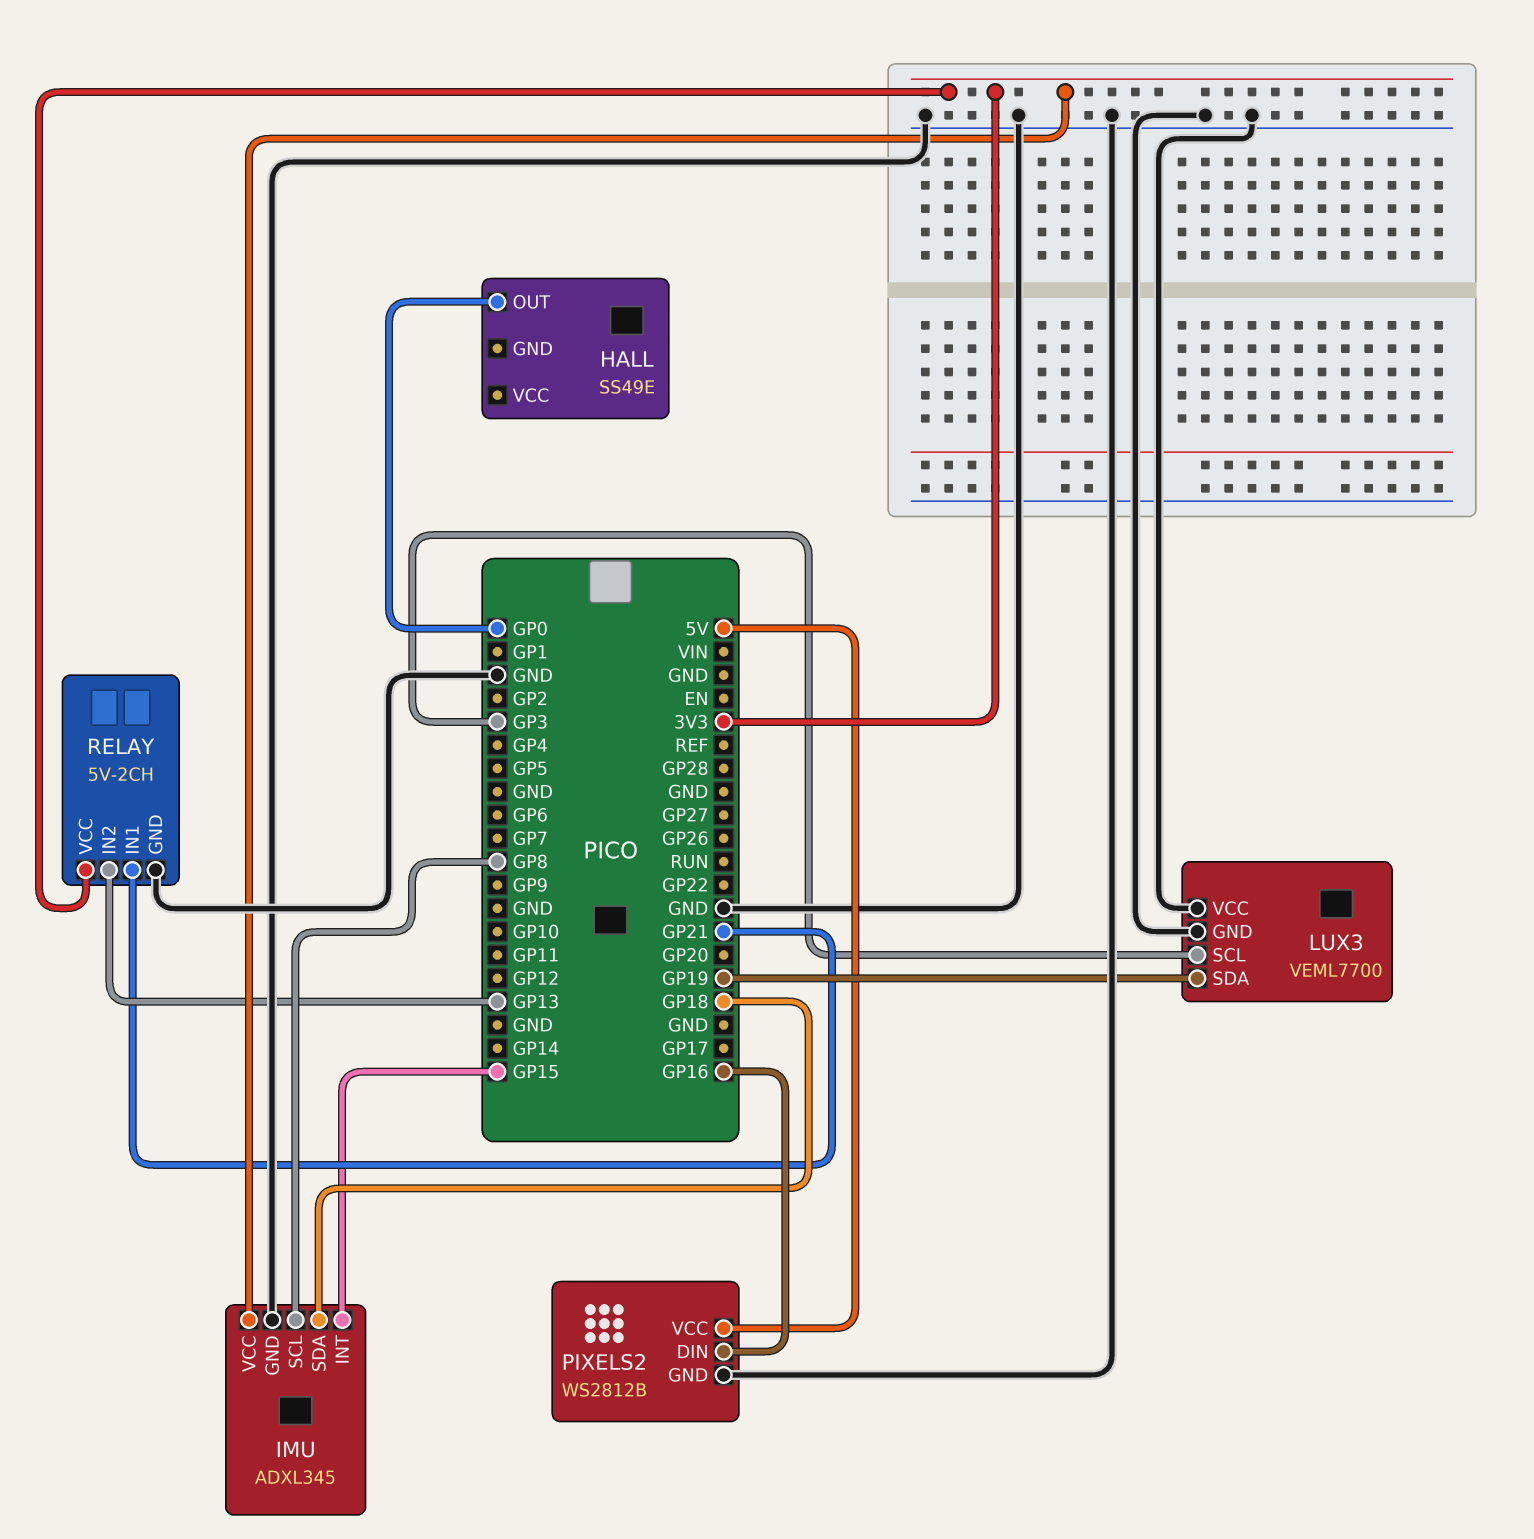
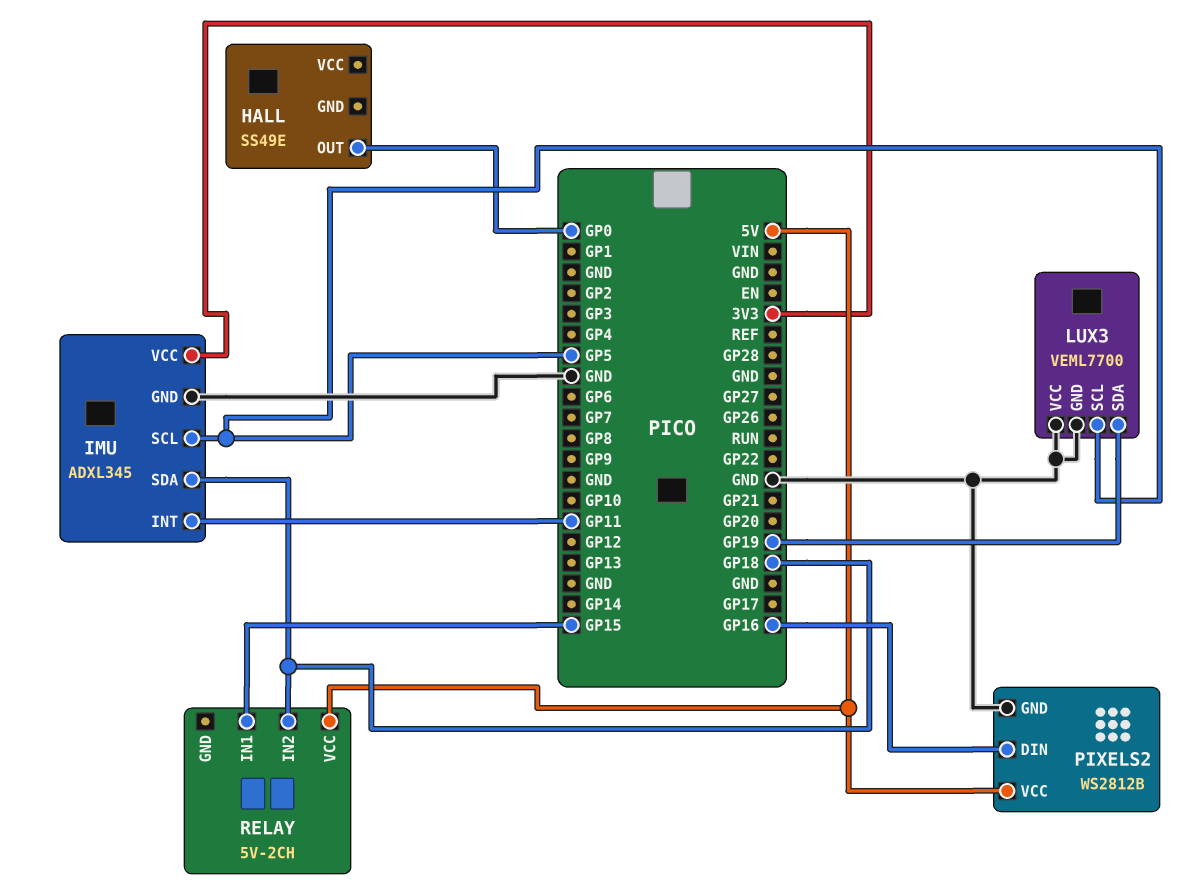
IMU pin INT: GP15 -> GP11
IMU pin SCL: GP8 -> GP5
LUX3 pin SCL: GP3 -> GP5
RELAY pin GND: GND -> none
RELAY pin IN1: GP21 -> GP15
RELAY pin IN2: GP13 -> GP18
RELAY pin VCC: 3V3 -> 5V

